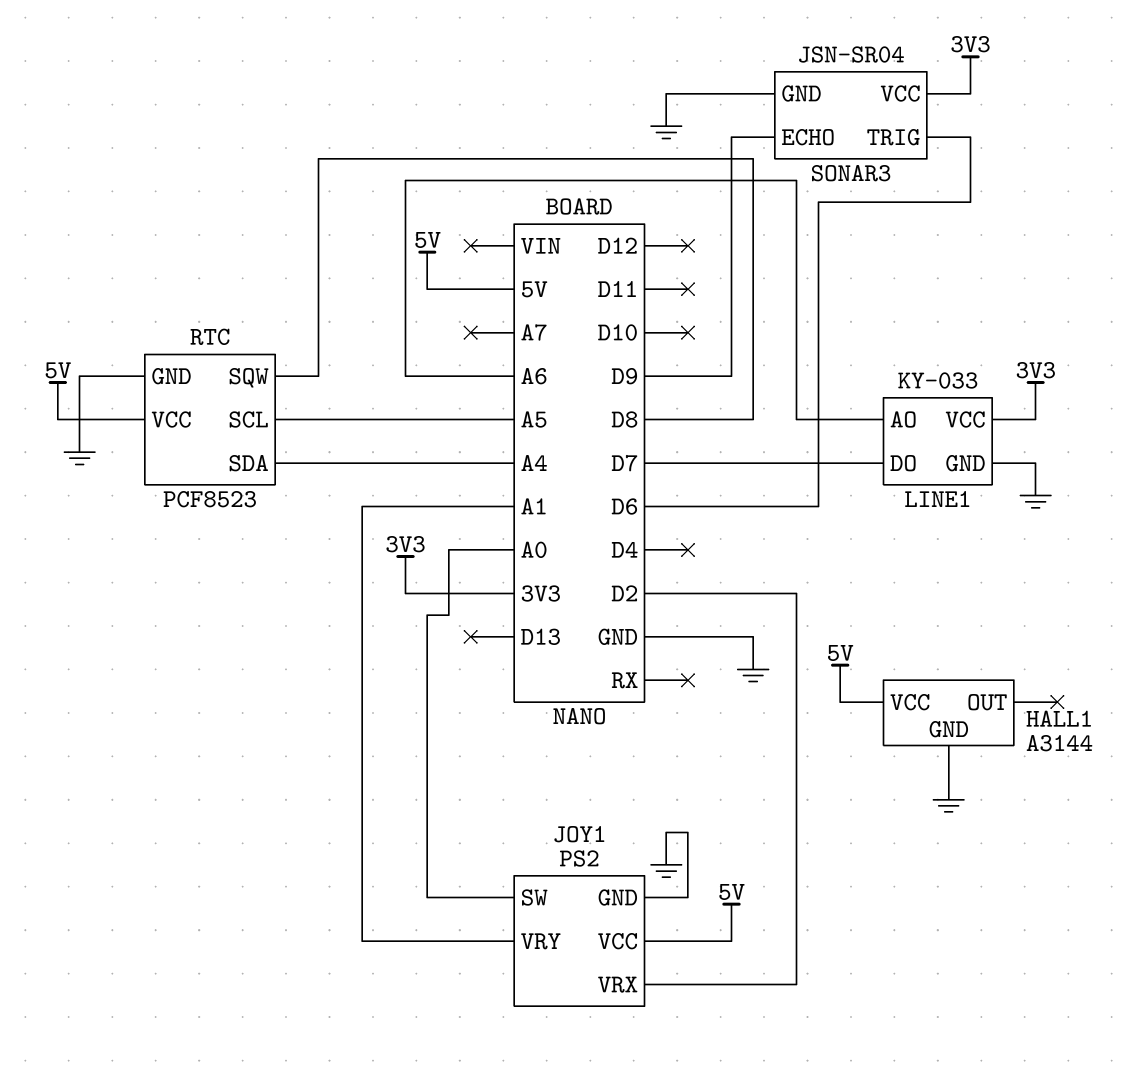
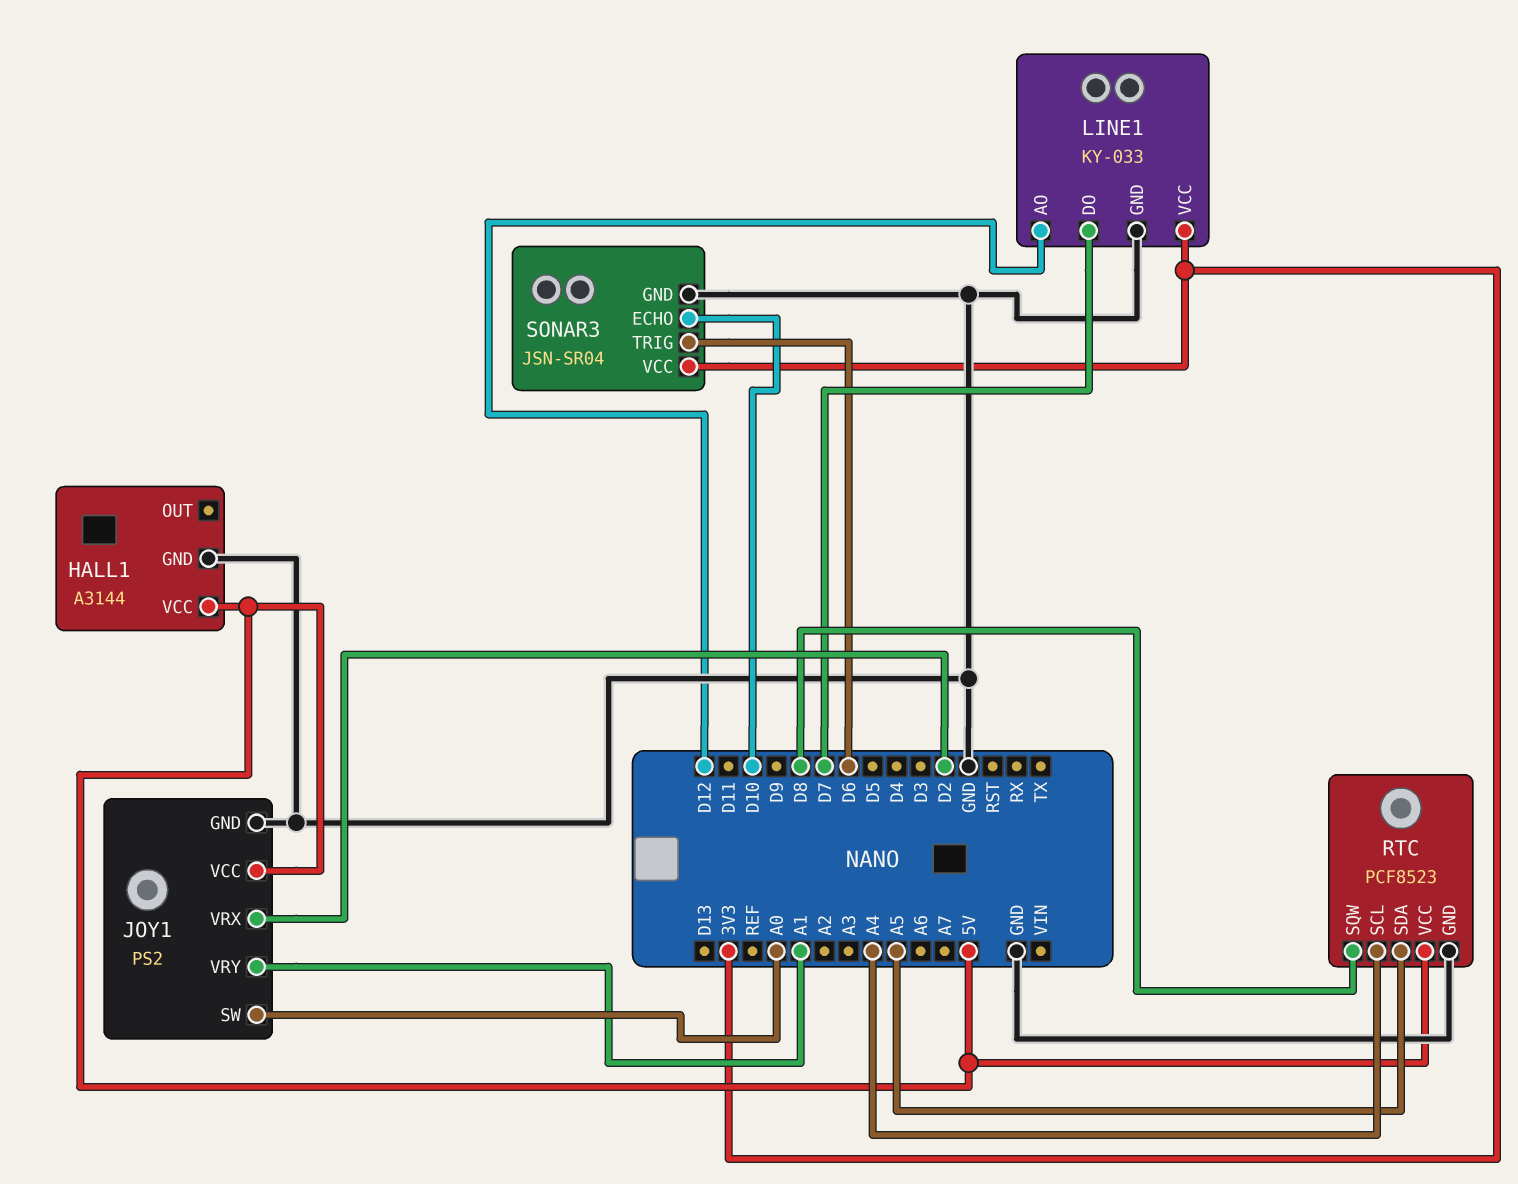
LINE1 pin AO: A6 -> D12
RTC pin SCL: A5 -> A4
RTC pin SDA: A4 -> A5
SONAR3 pin ECHO: D9 -> D10

